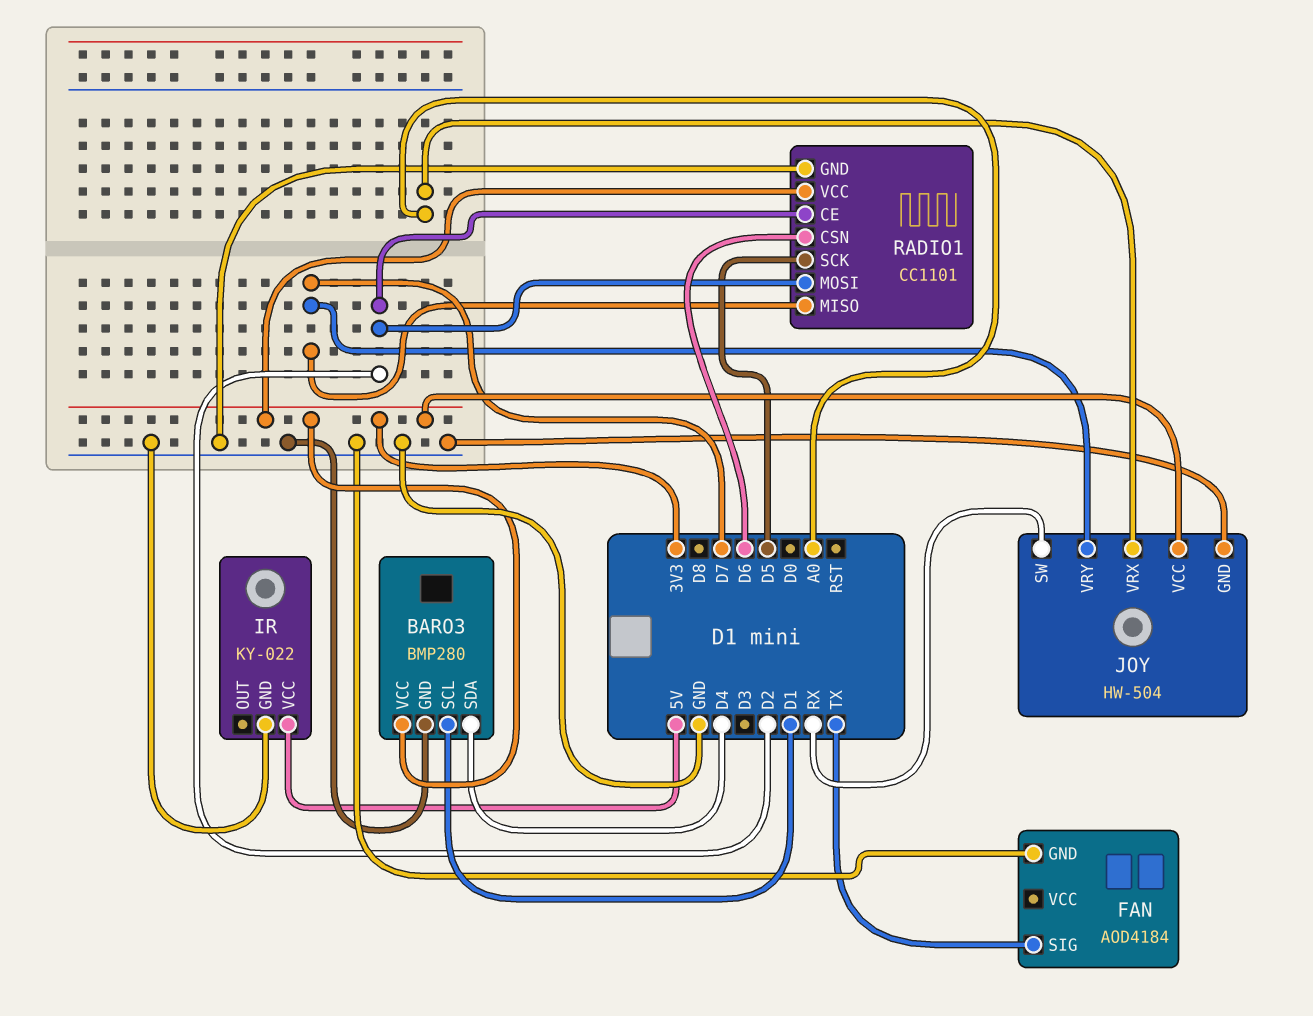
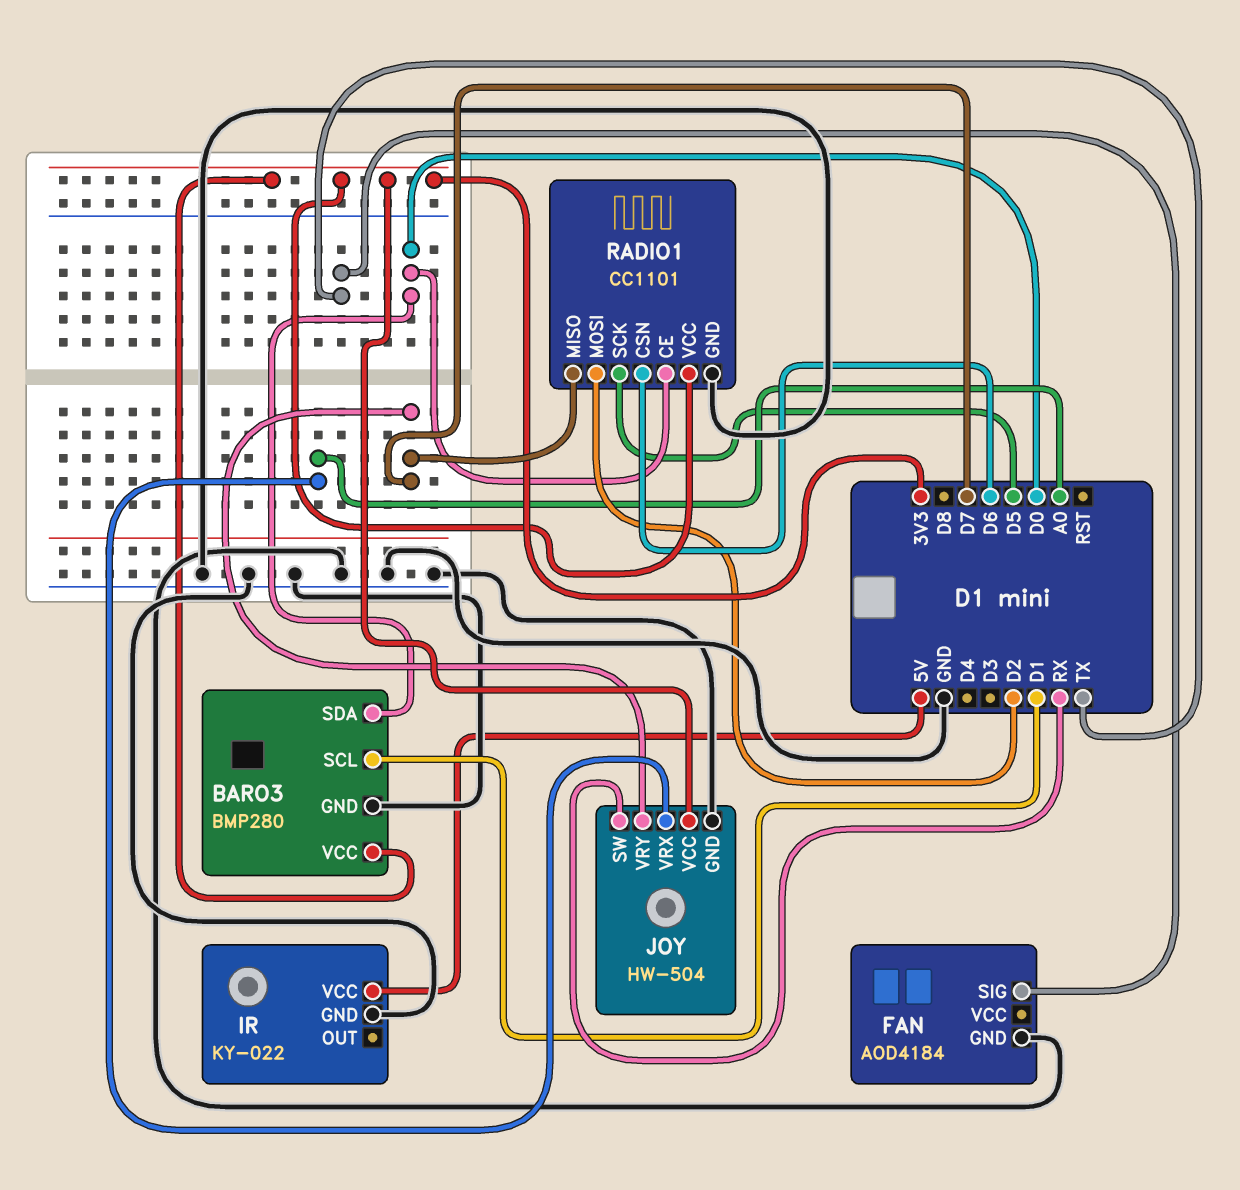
BARO3 pin SDA: D4 -> D0
RADIO1 pin CE: D2 -> D0

